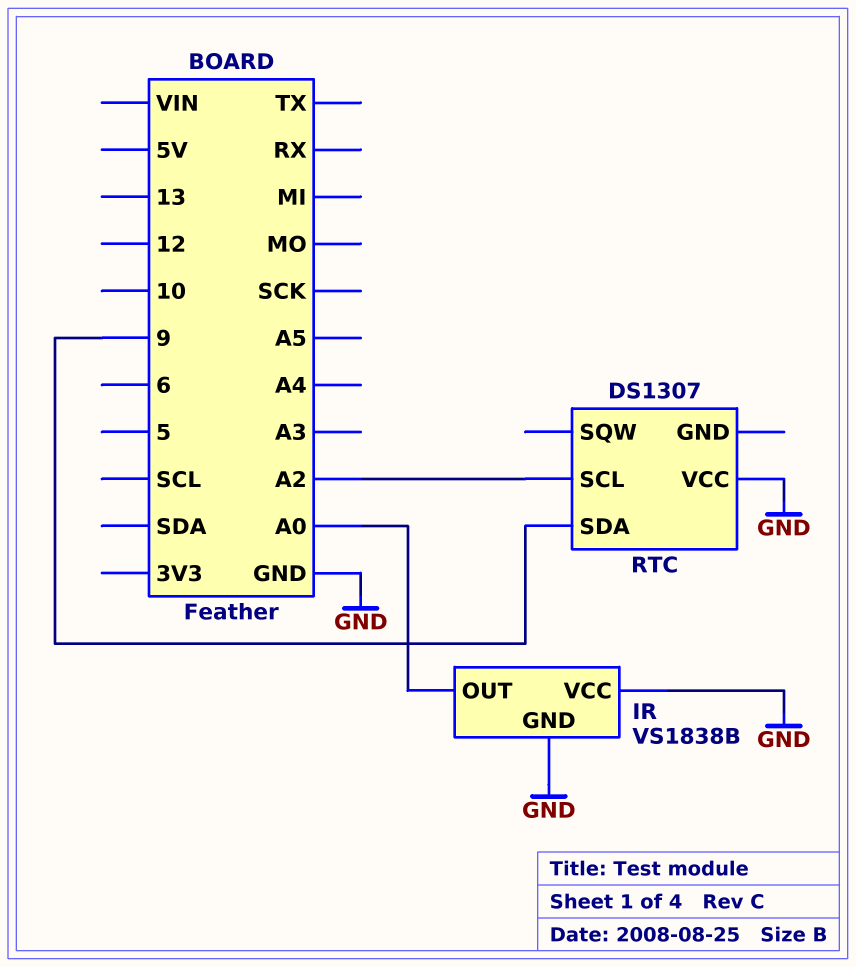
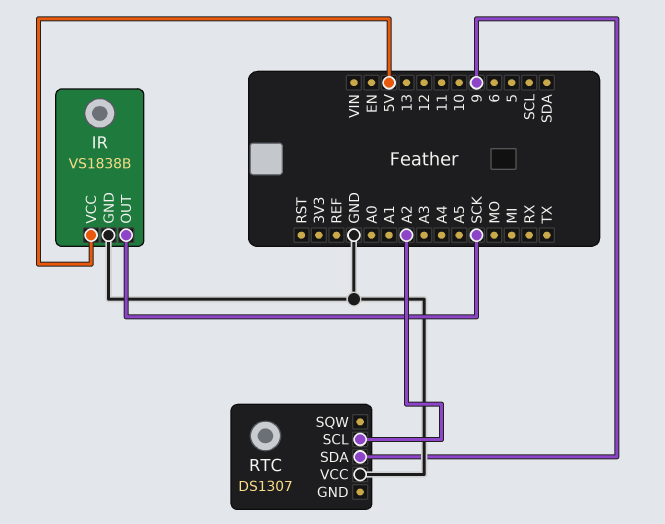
IR pin OUT: A0 -> SCK
IR pin VCC: GND -> 5V

